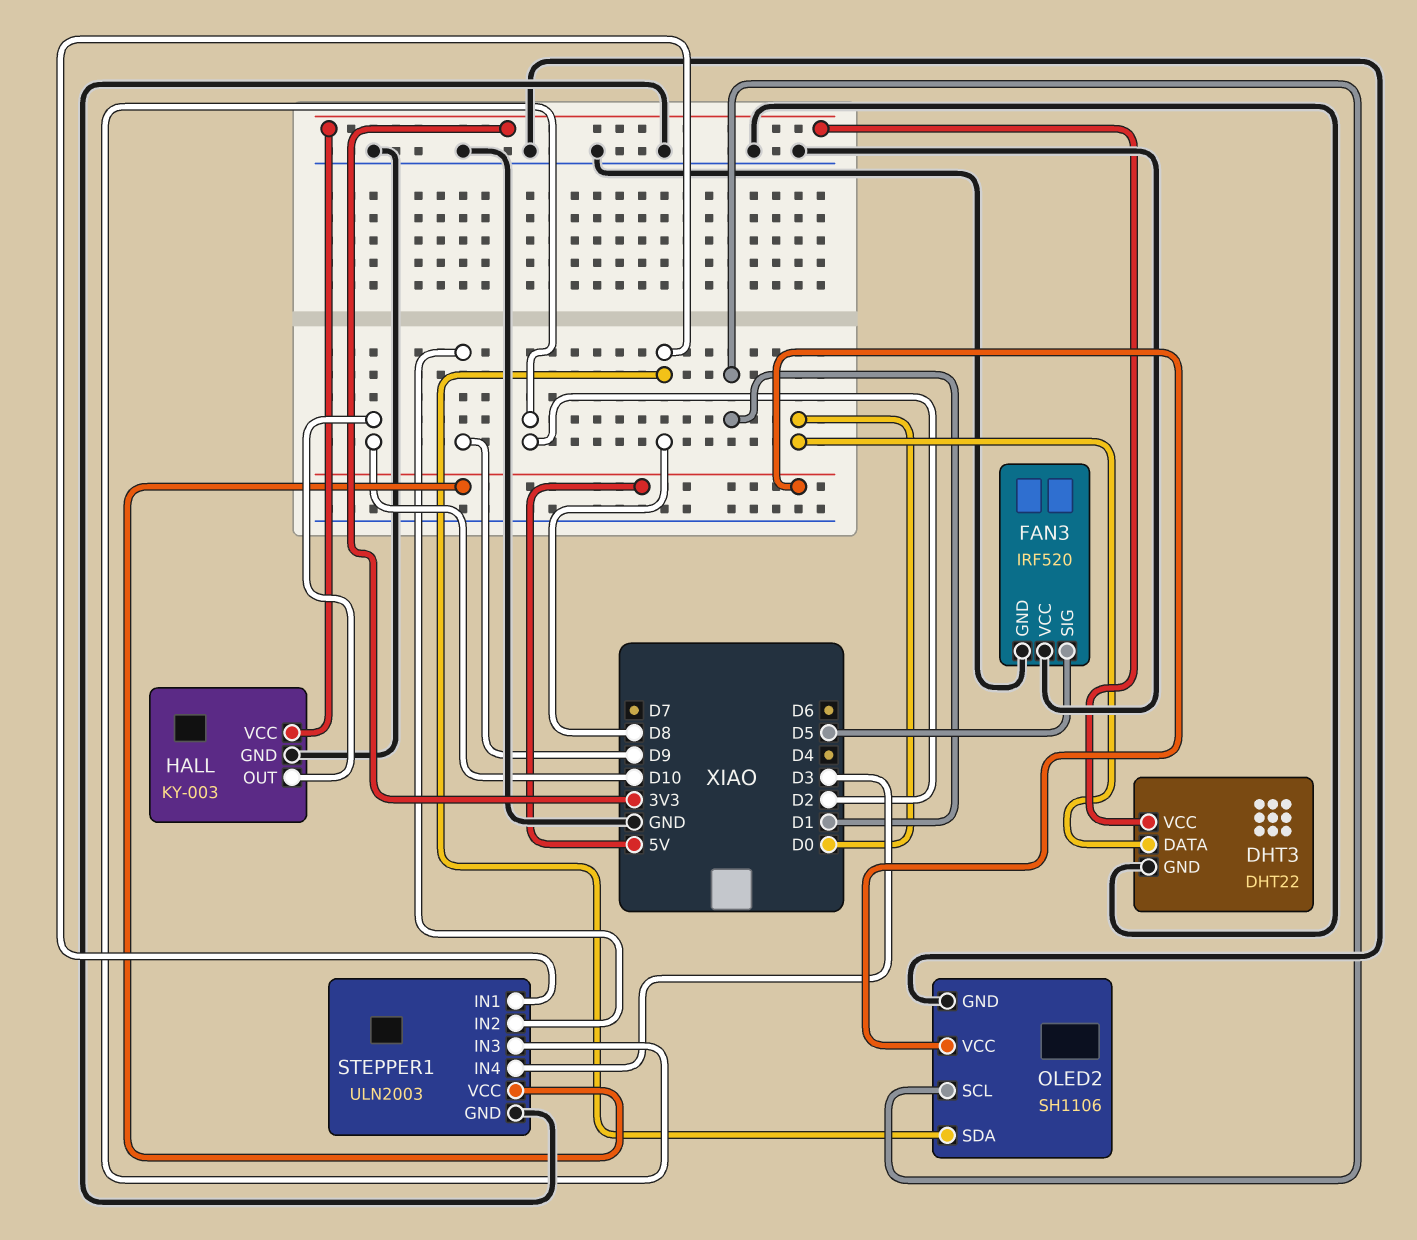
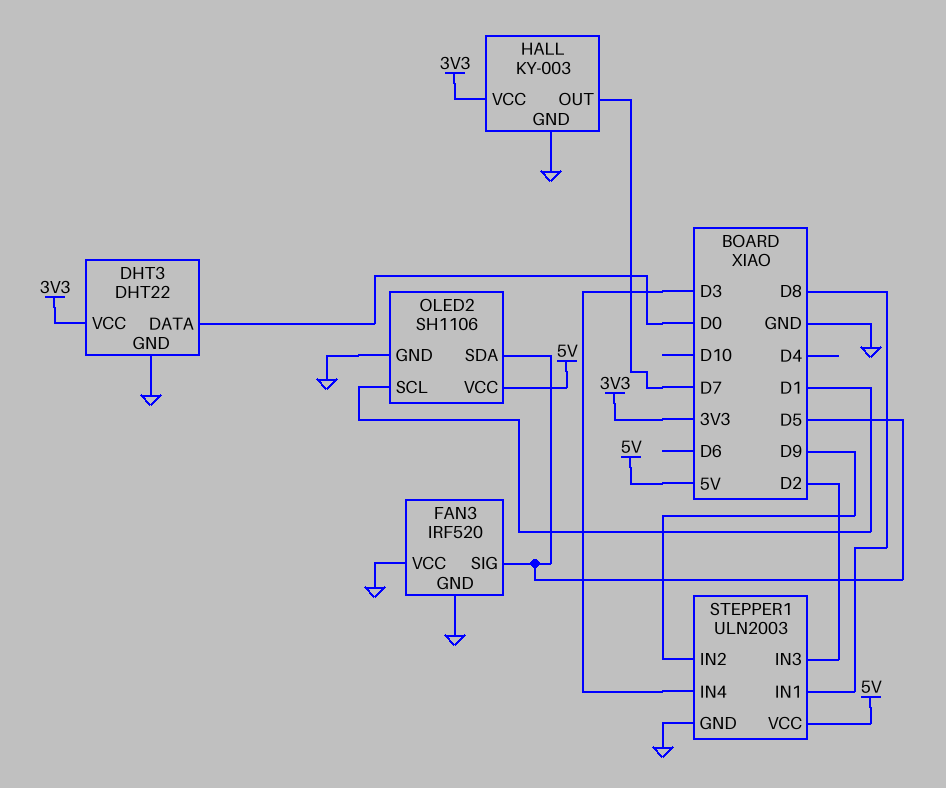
HALL pin OUT: D10 -> D7
OLED2 pin SDA: D8 -> D5

